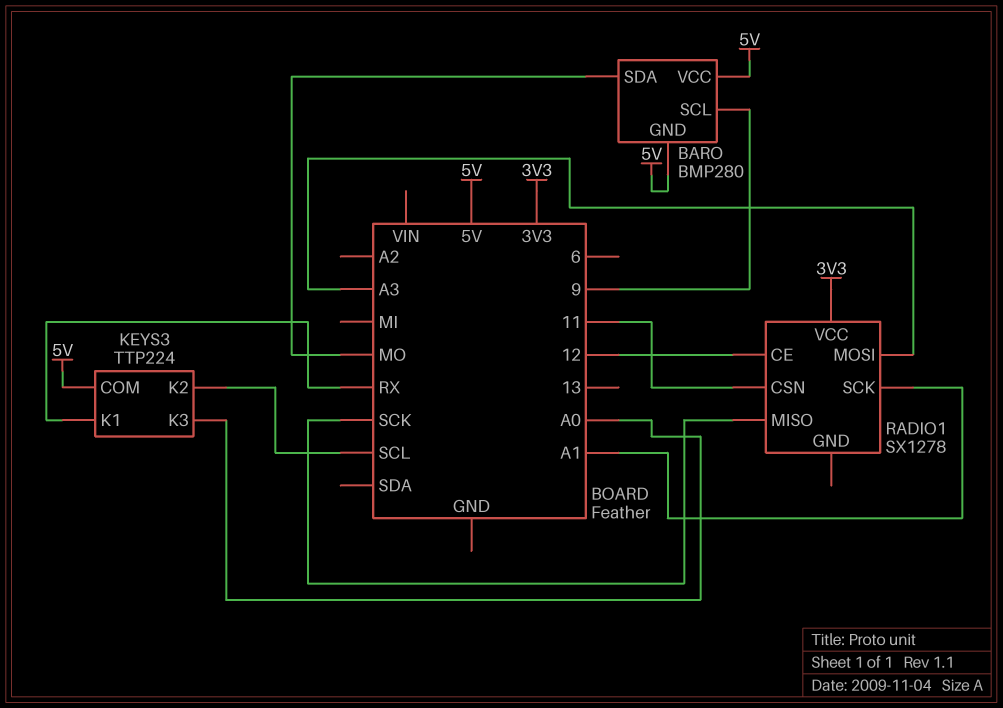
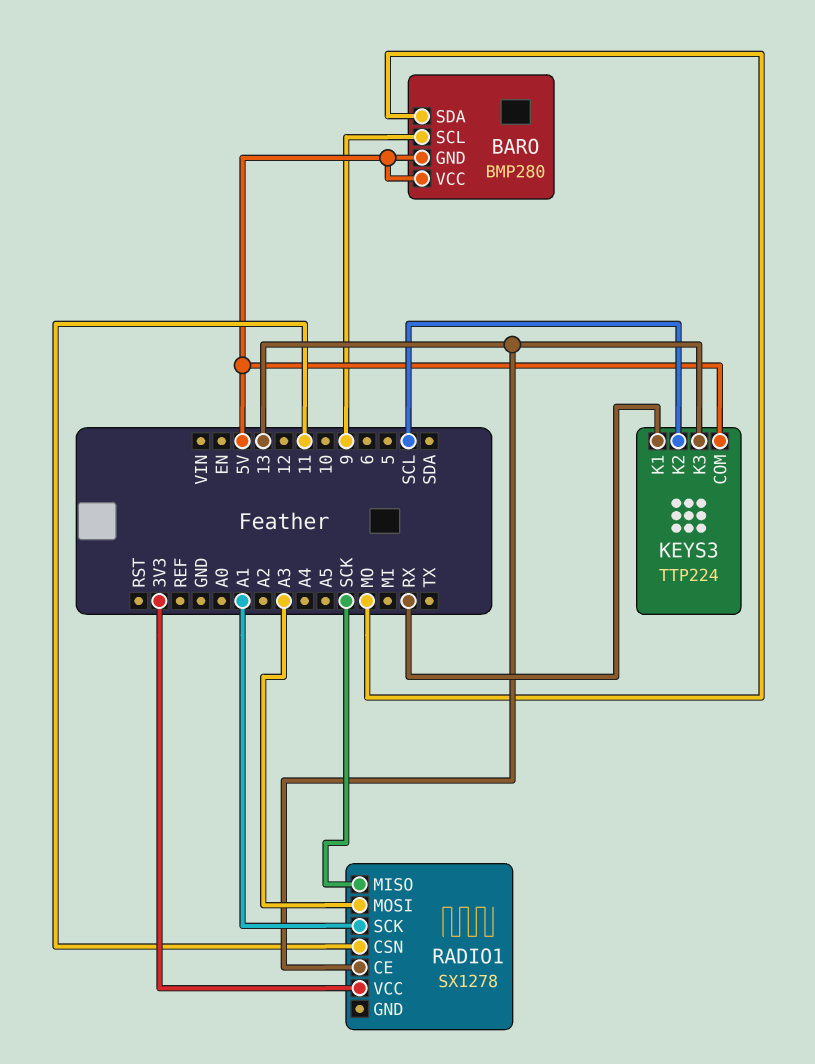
KEYS3 pin K3: A0 -> 13
RADIO1 pin CE: 12 -> 13

